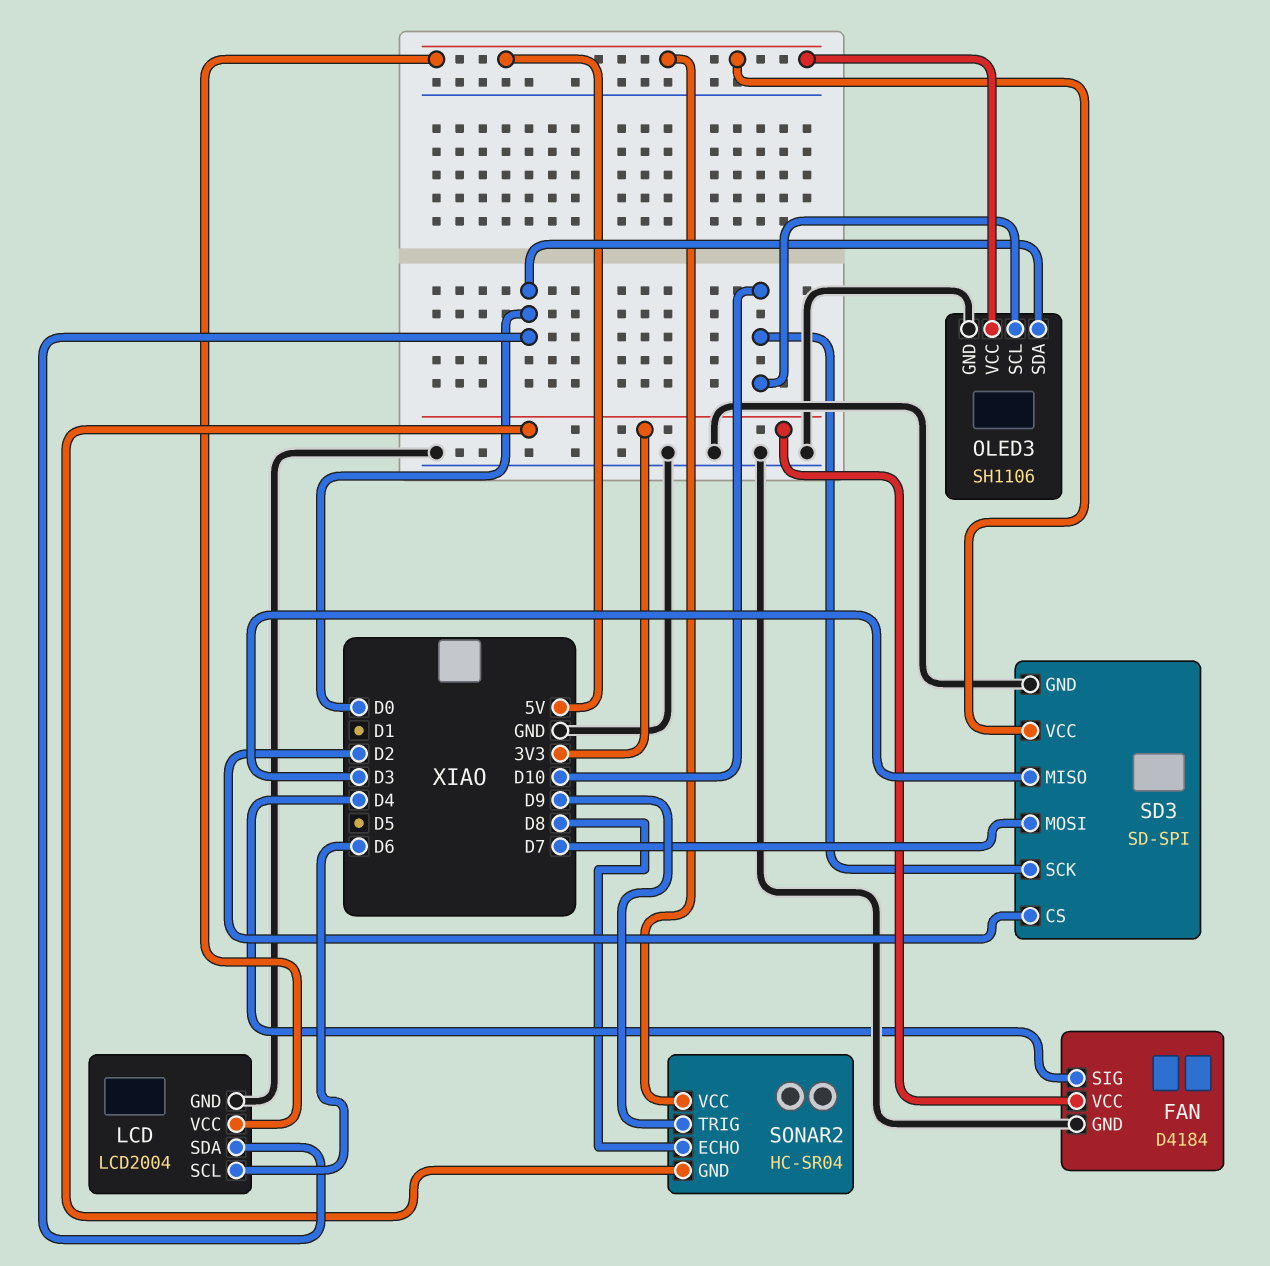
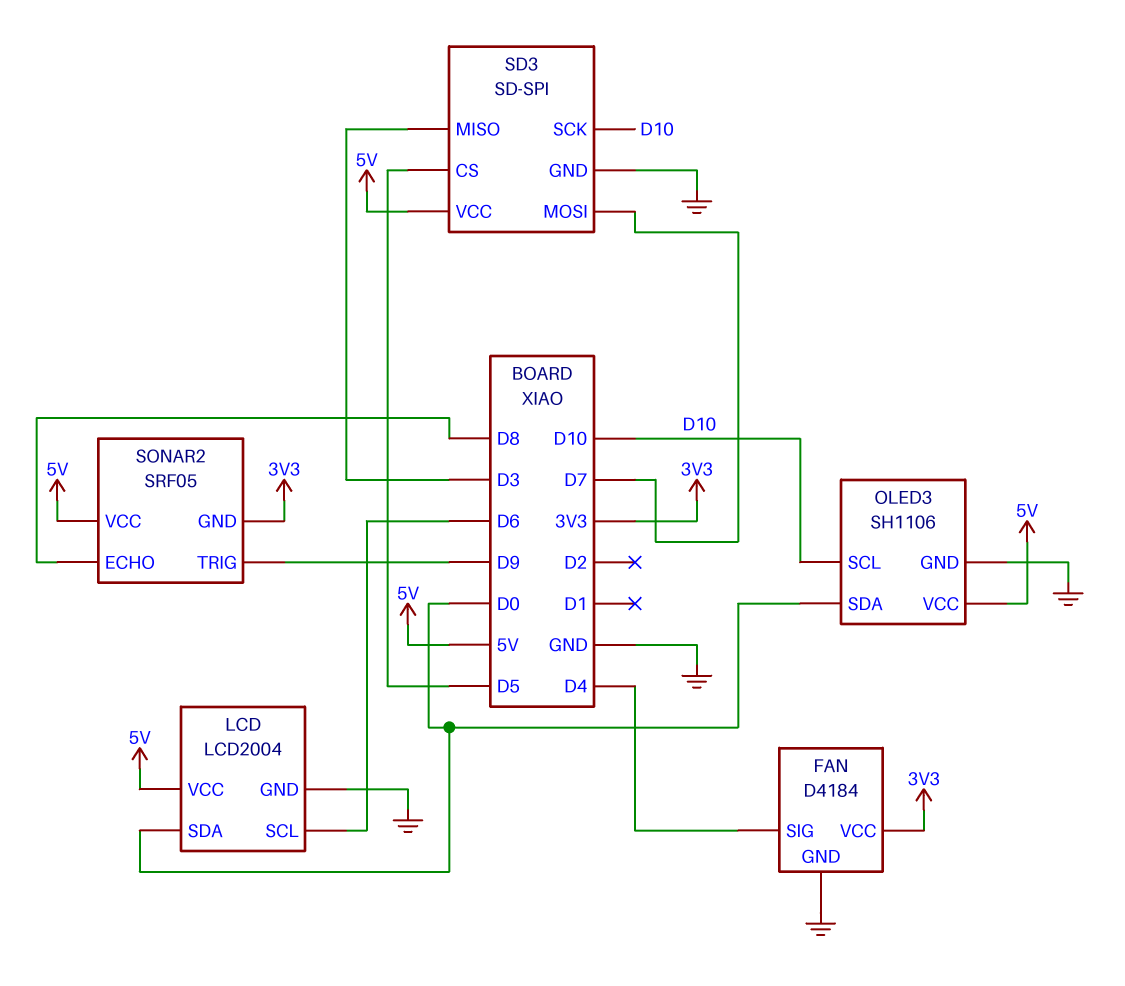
SD3 pin CS: D2 -> D5
SONAR2: HC-SR04 -> SRF05

